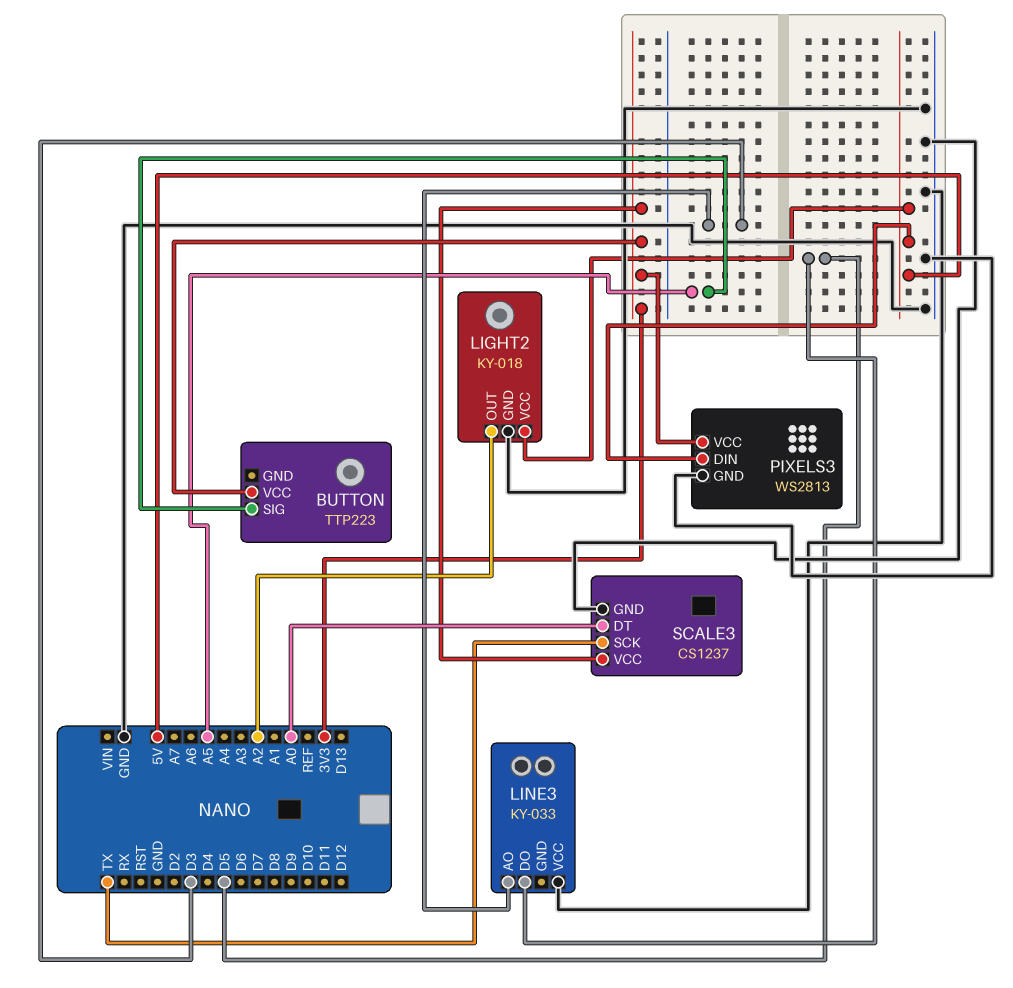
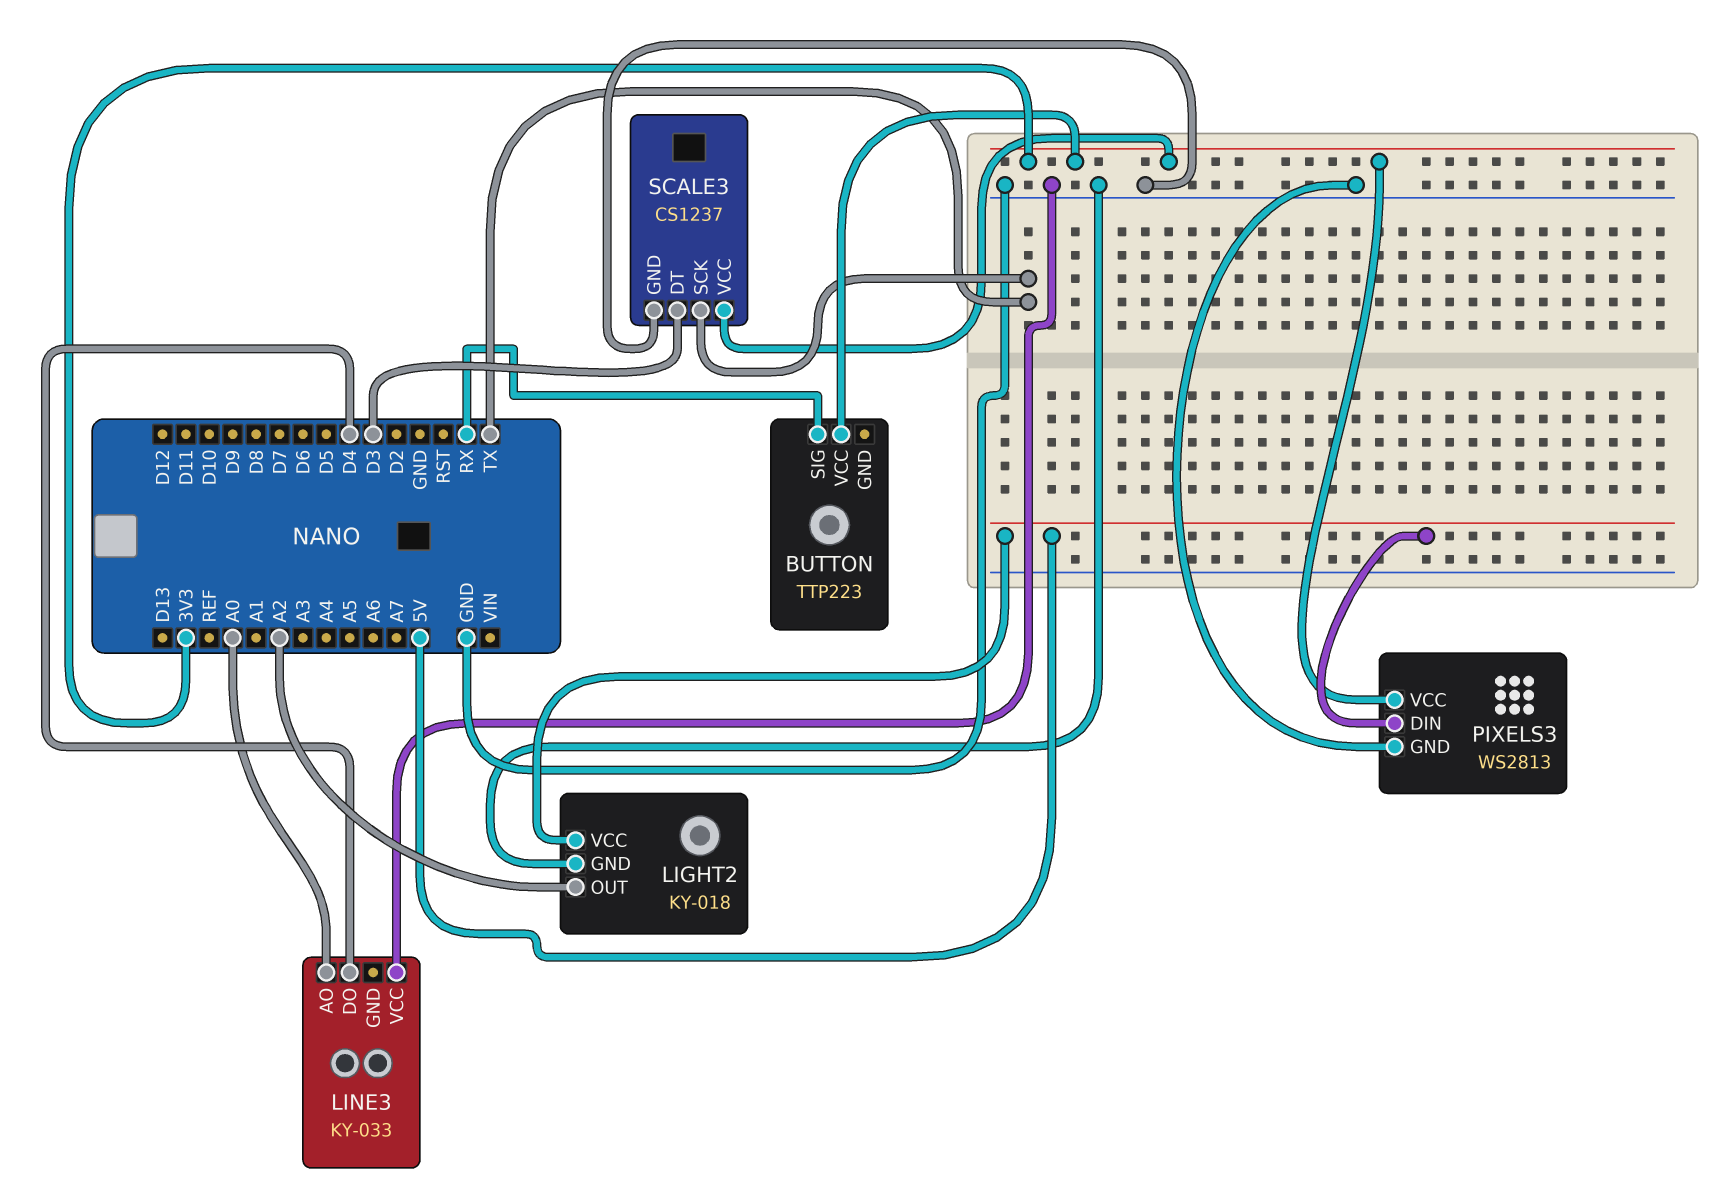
BUTTON pin SIG: A5 -> RX
LINE3 pin AO: D3 -> A0
LINE3 pin DO: D5 -> D4
SCALE3 pin DT: A0 -> D3

